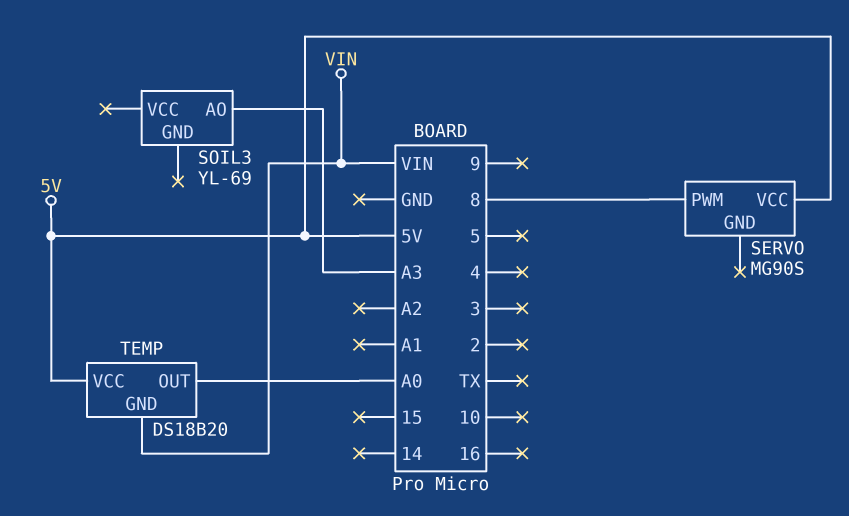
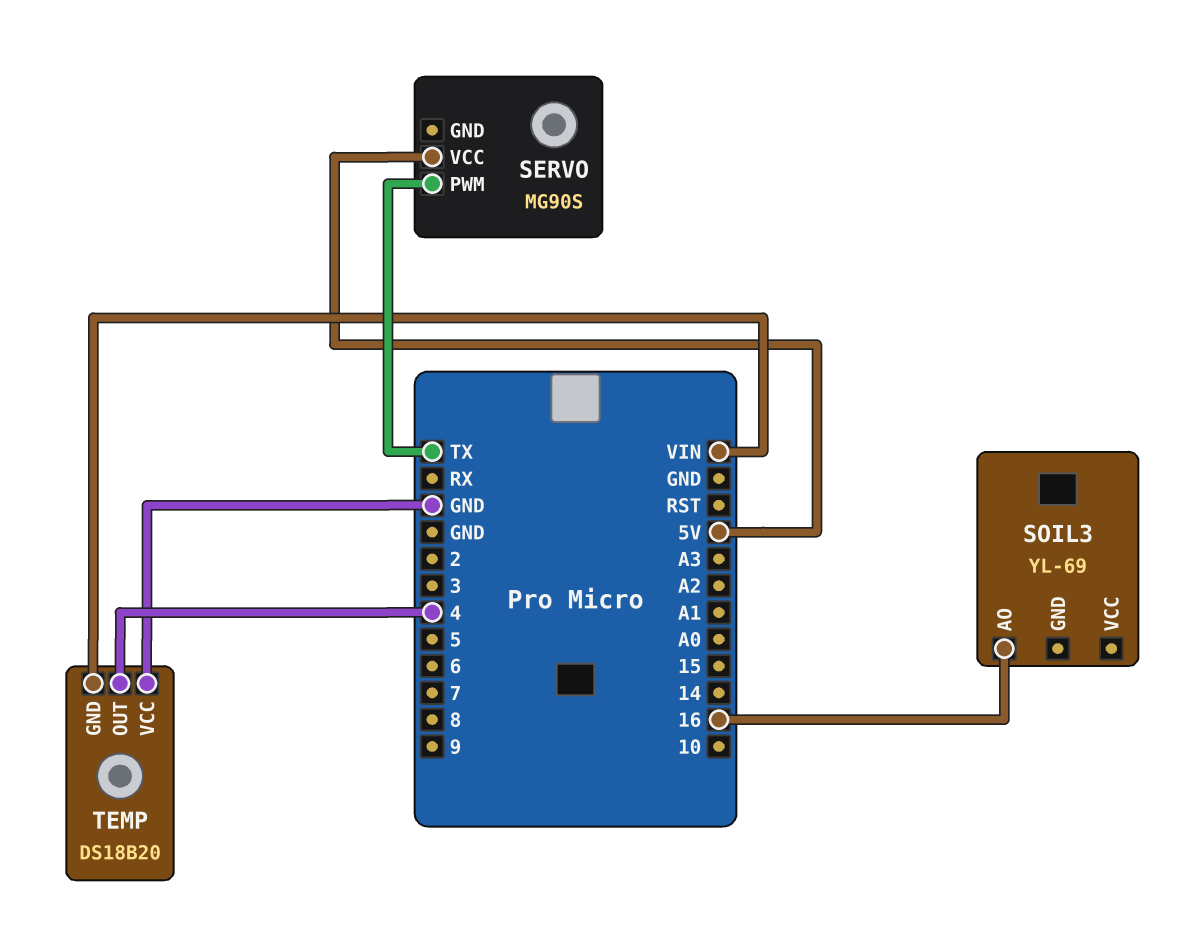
SERVO pin PWM: 8 -> TX
SOIL3 pin AO: A3 -> 16
TEMP pin OUT: A0 -> 4
TEMP pin VCC: 5V -> GND

